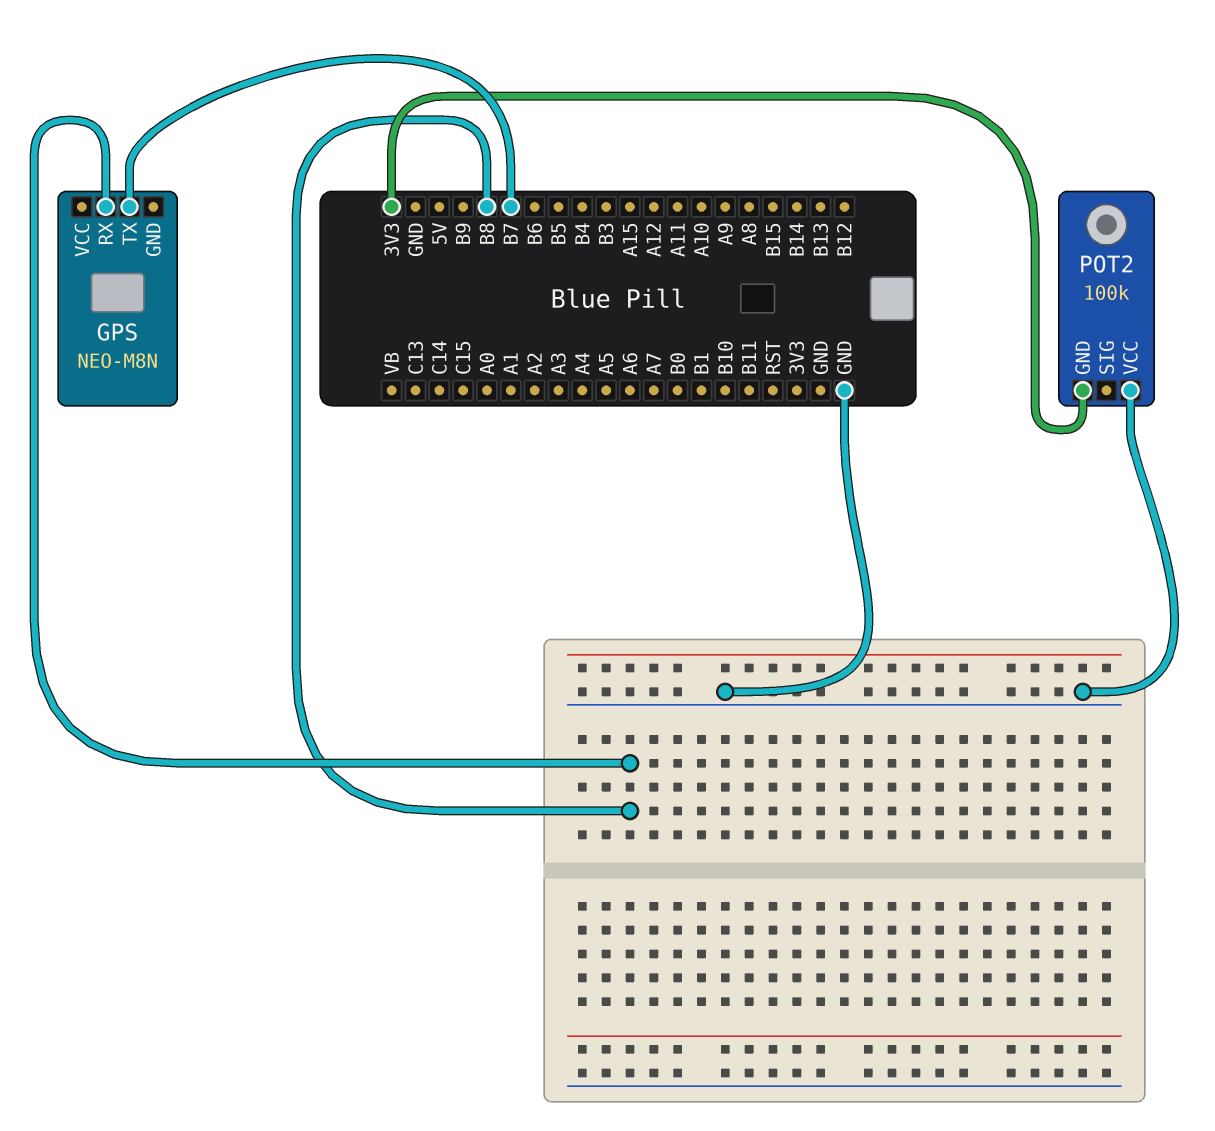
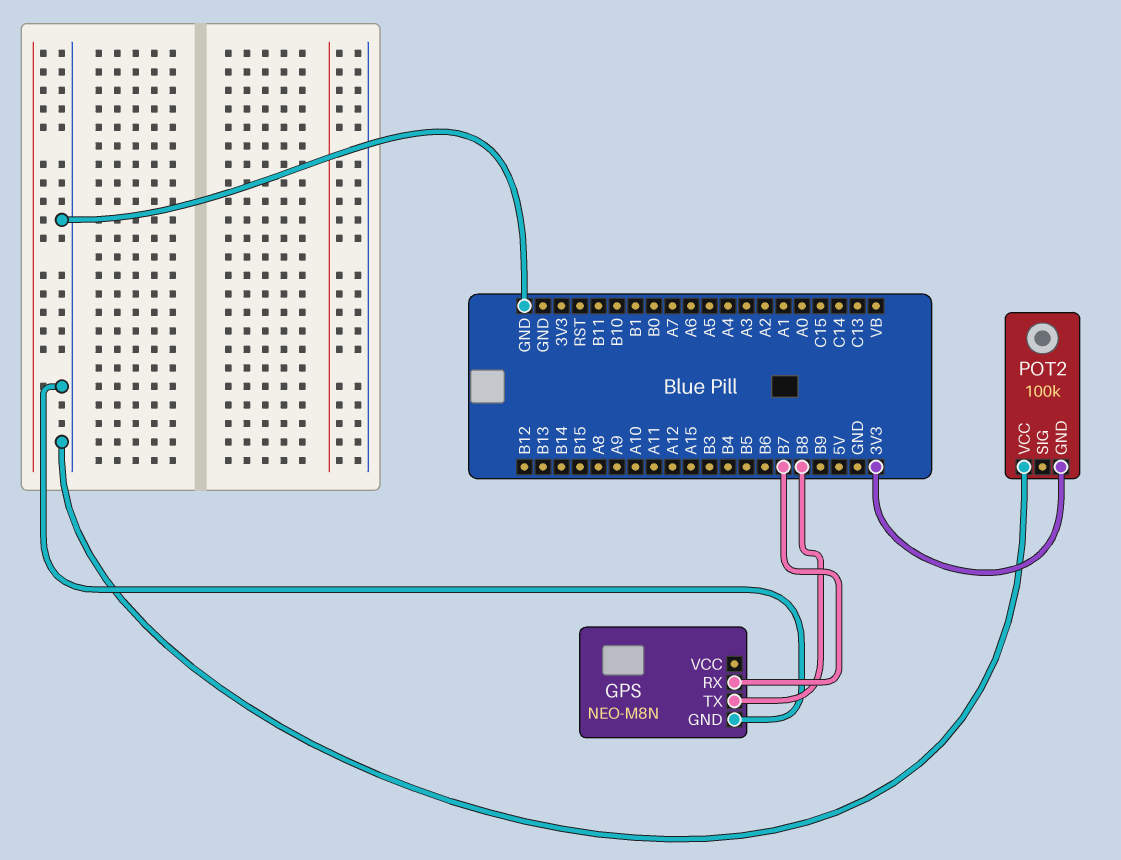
GPS pin GND: none -> GND
GPS pin RX: B8 -> B7
GPS pin TX: B7 -> B8

